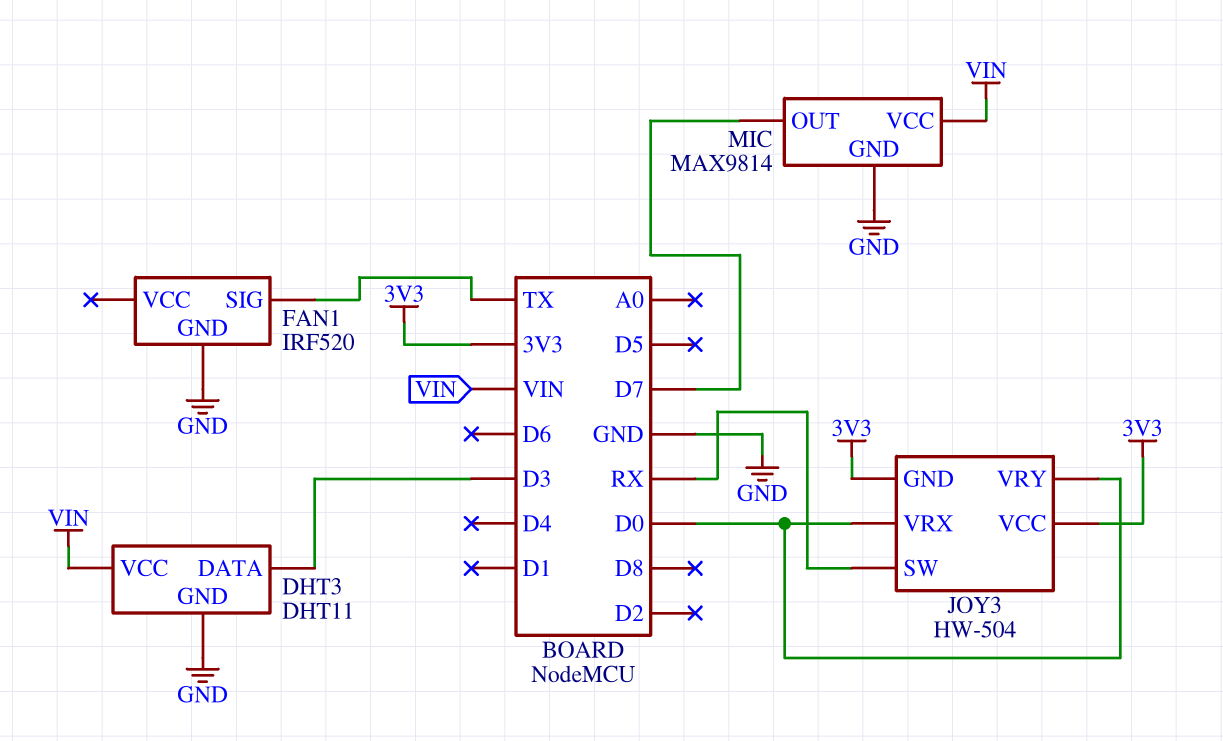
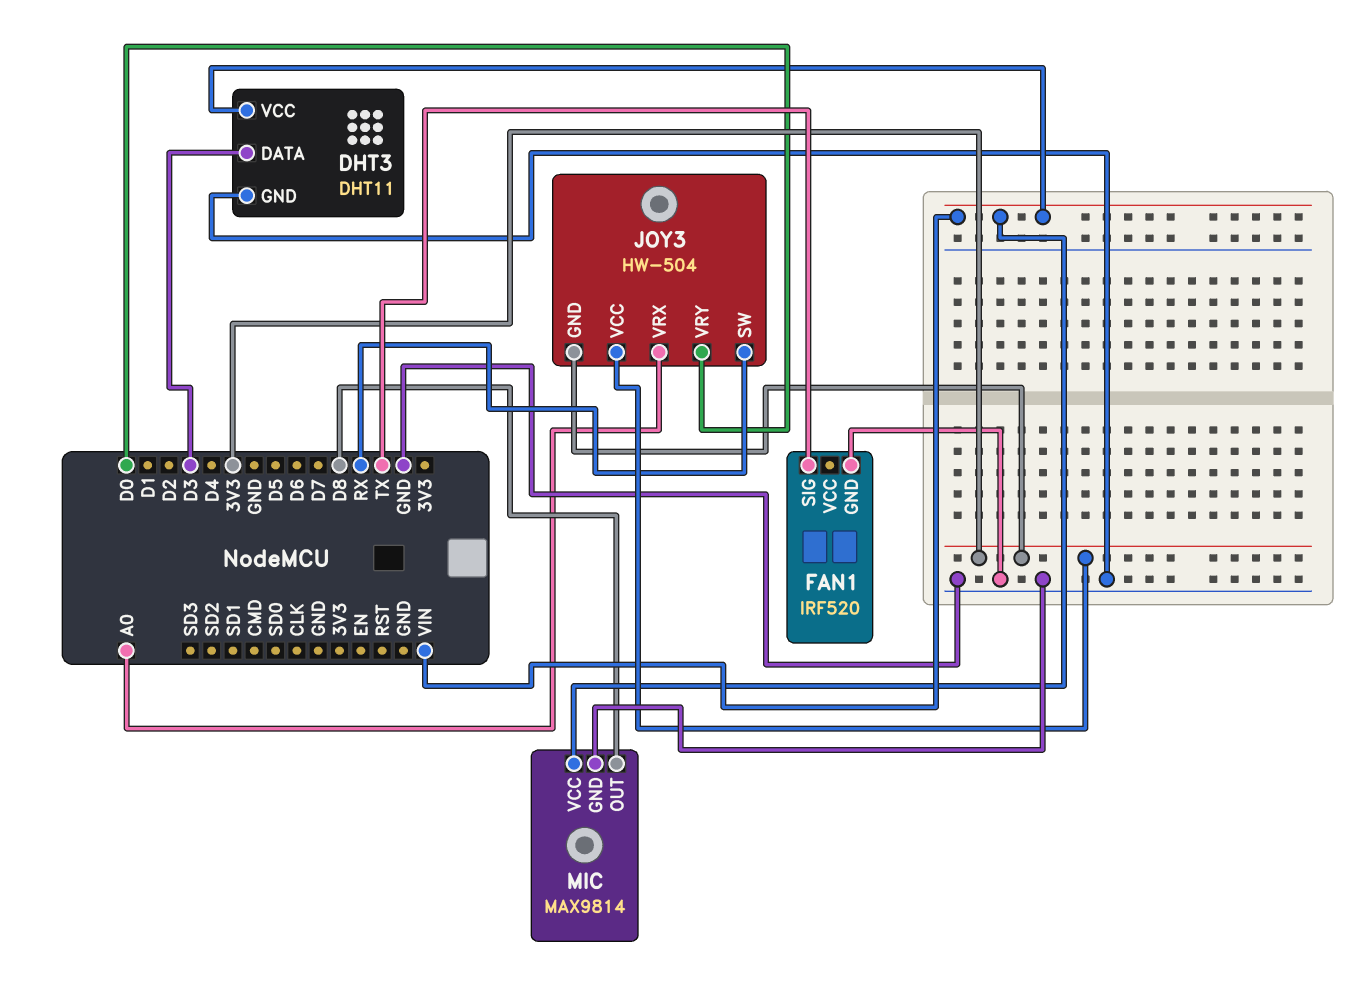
JOY3 pin VRX: D0 -> A0
MIC pin OUT: D7 -> D8

